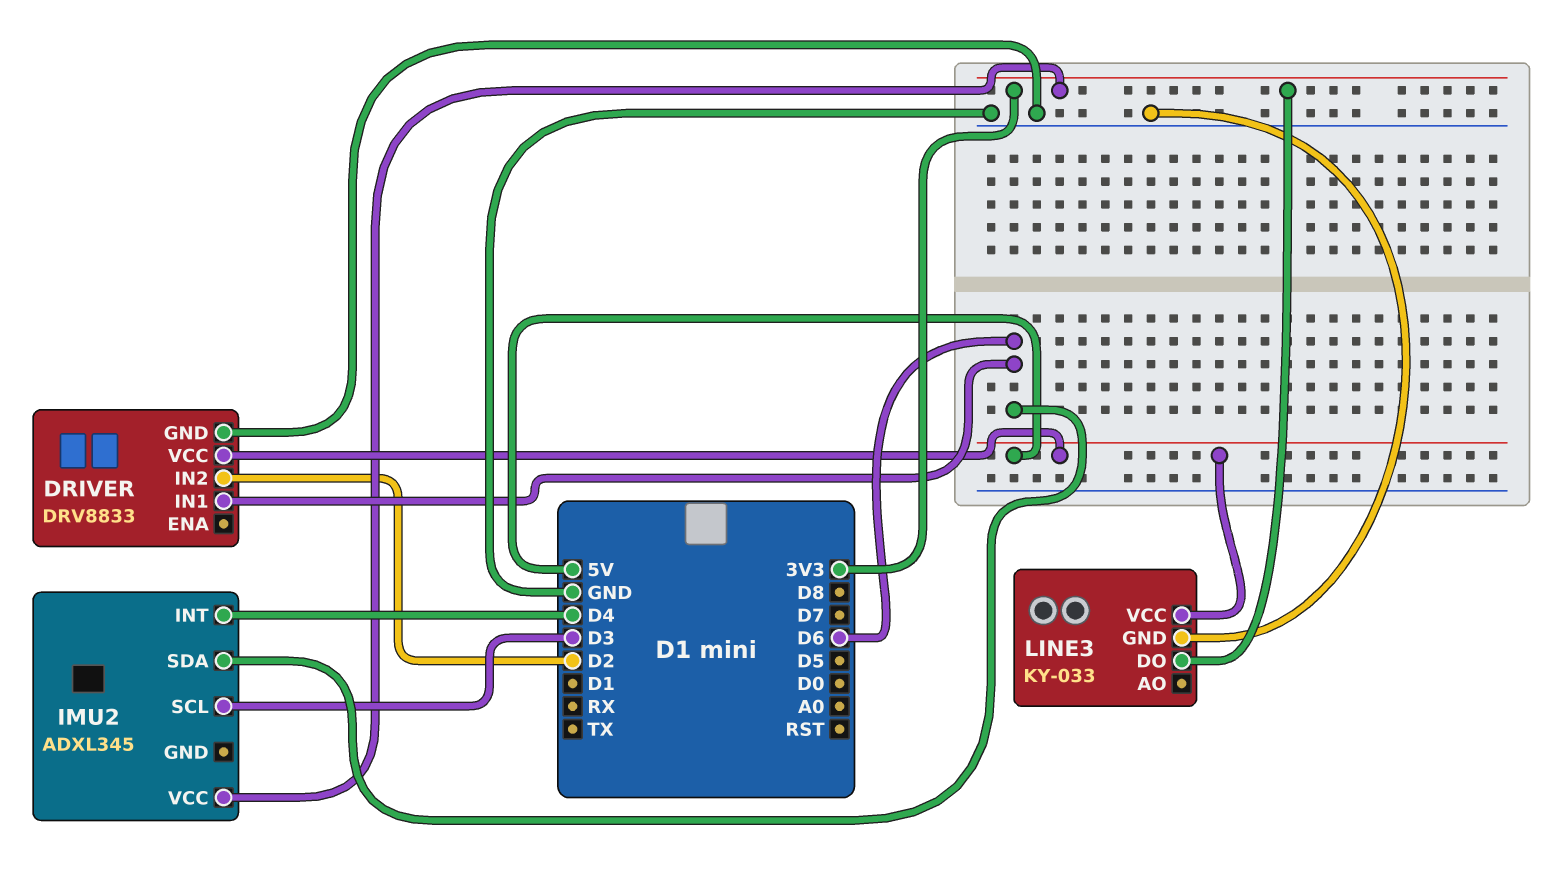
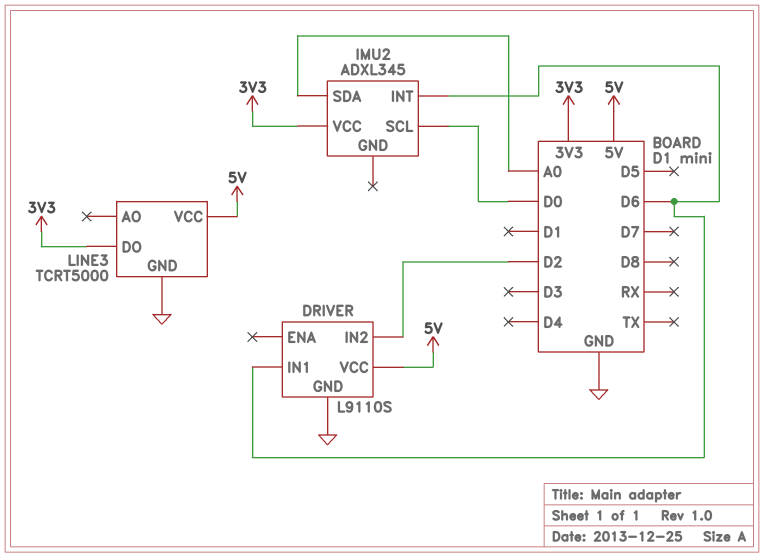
DRIVER: DRV8833 -> L9110S
IMU2 pin INT: D4 -> D6
IMU2 pin SCL: D3 -> D0
IMU2 pin SDA: D6 -> A0
LINE3: KY-033 -> TCRT5000

